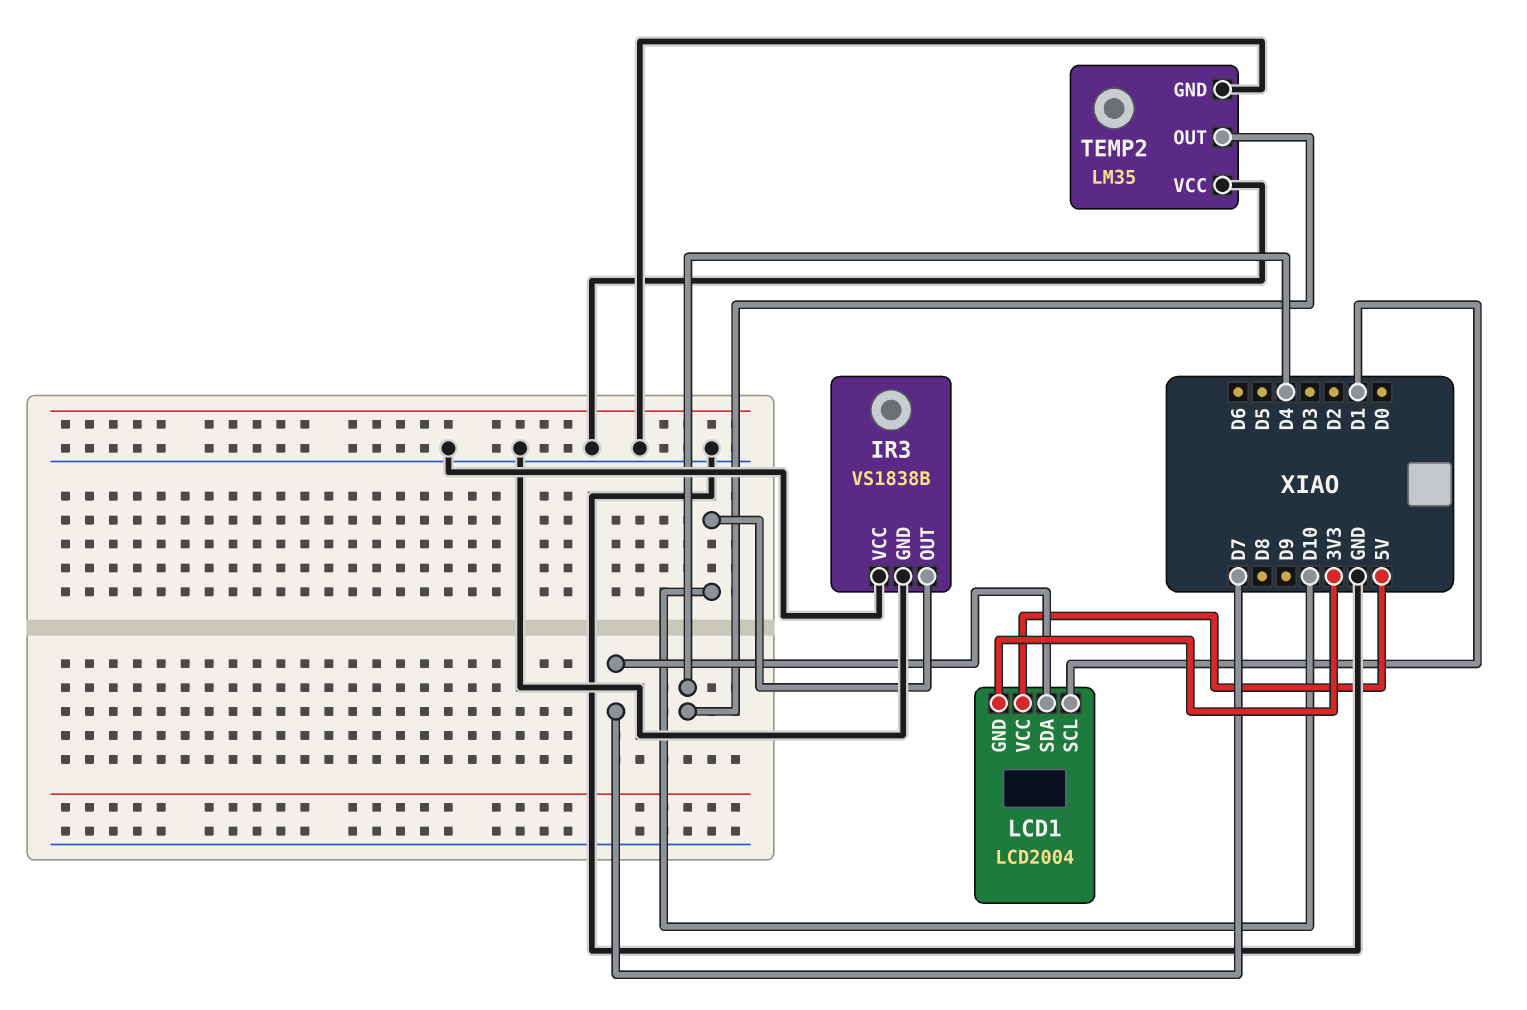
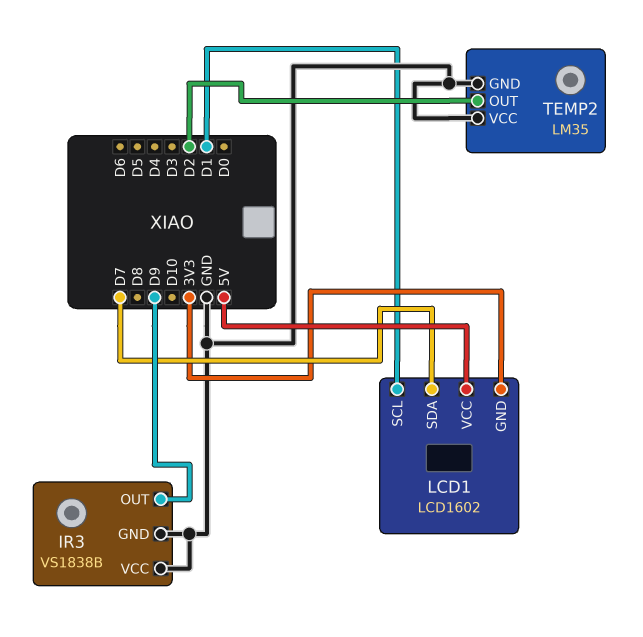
IR3 pin OUT: D10 -> D9
LCD1: LCD2004 -> LCD1602
TEMP2 pin OUT: D4 -> D2

